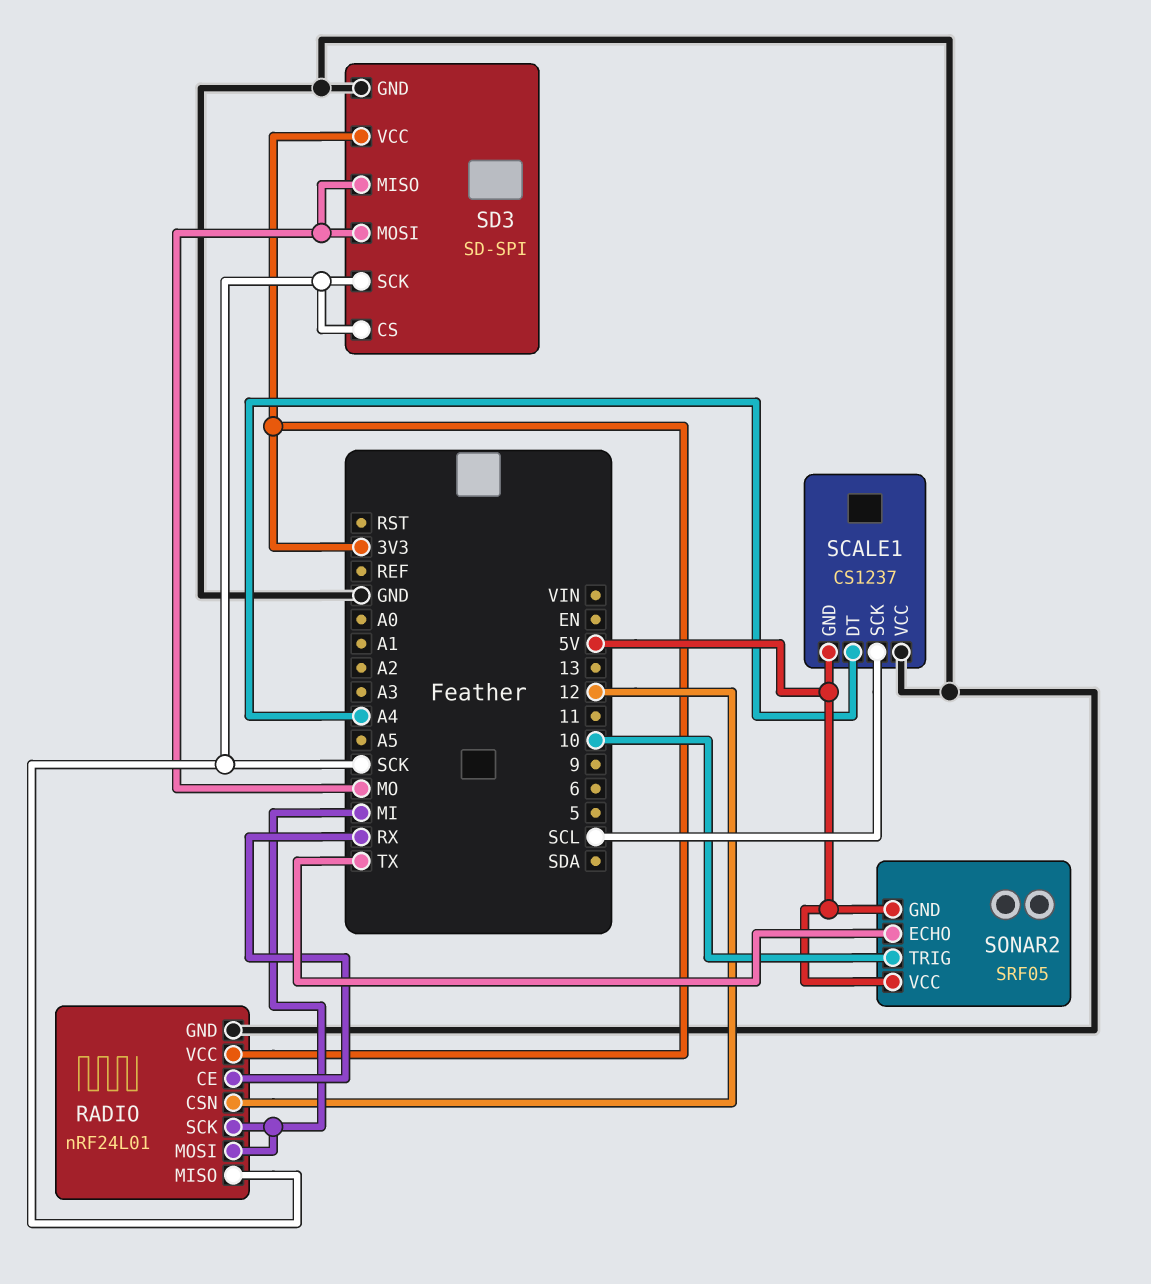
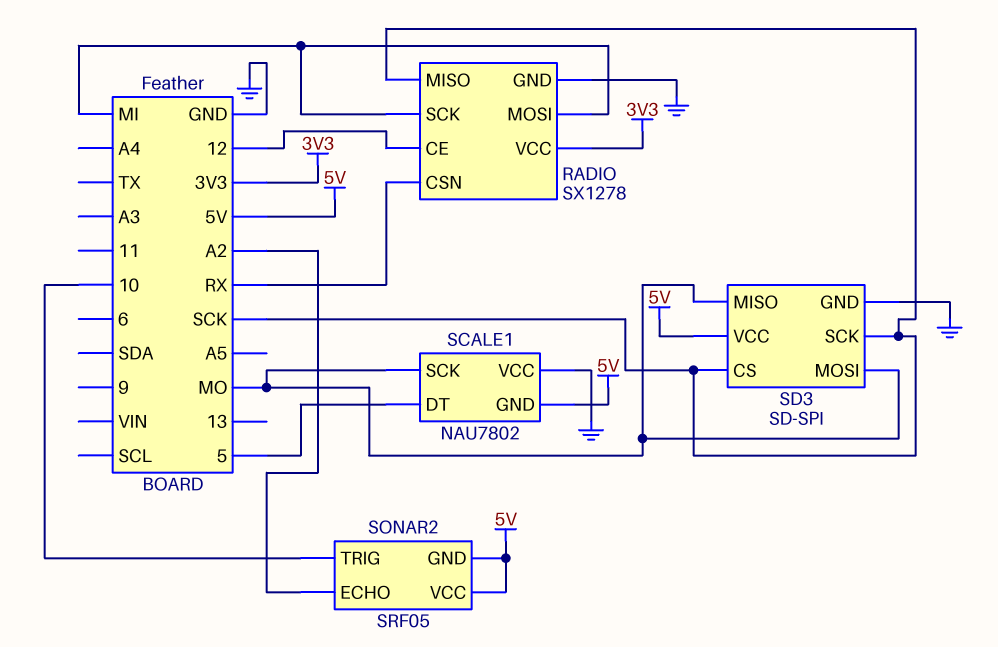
RADIO: nRF24L01 -> SX1278
RADIO pin CE: RX -> 12
RADIO pin CSN: 12 -> RX
SCALE1: CS1237 -> NAU7802
SCALE1 pin DT: A4 -> 5
SCALE1 pin SCK: SCL -> MO
SD3 pin VCC: 3V3 -> 5V
SONAR2 pin ECHO: TX -> A2

